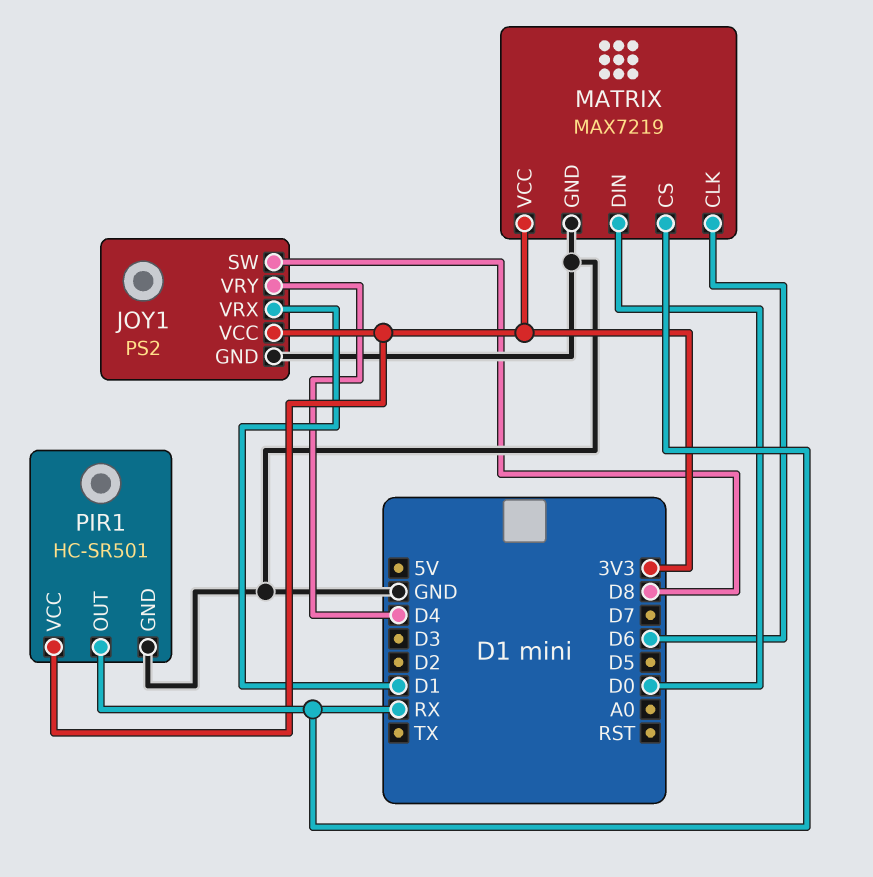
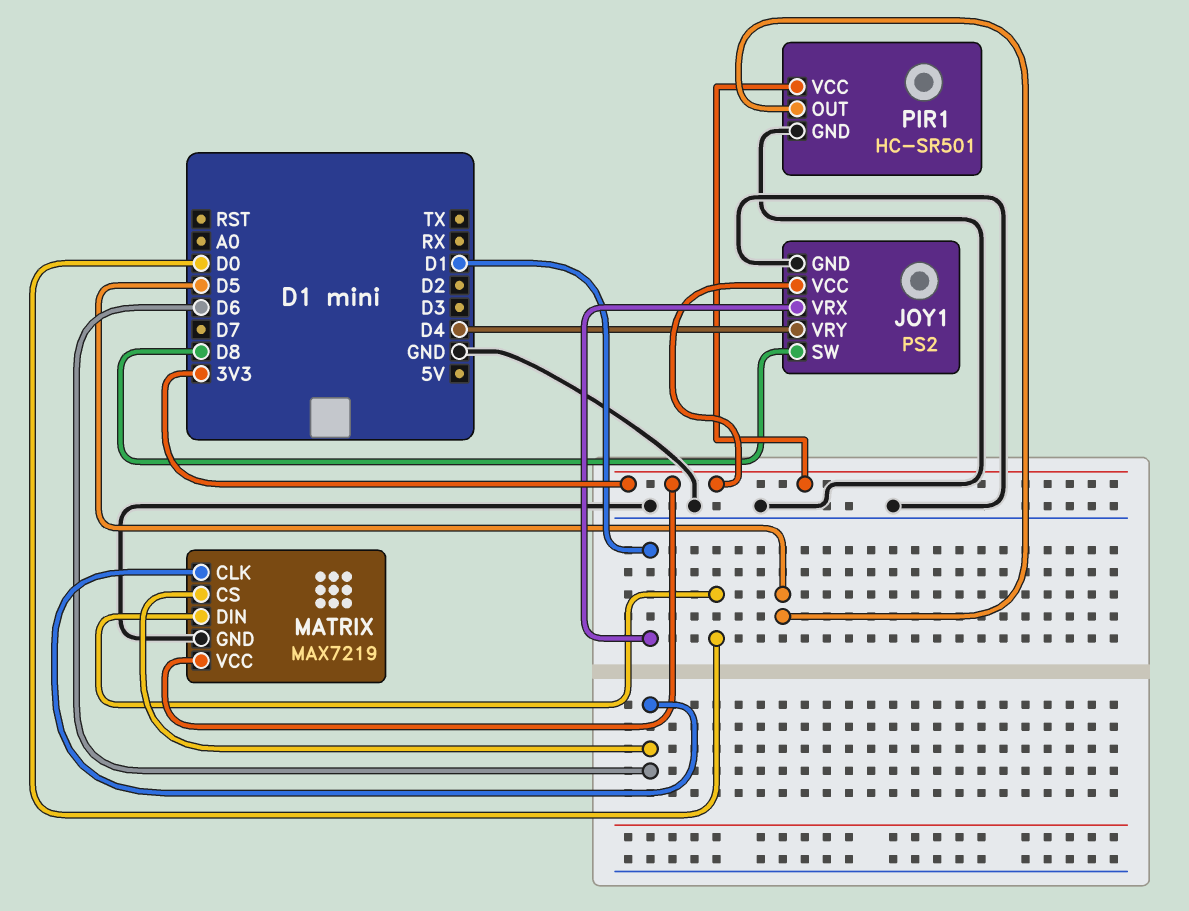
MATRIX pin CS: RX -> D6
PIR1 pin OUT: RX -> D5

